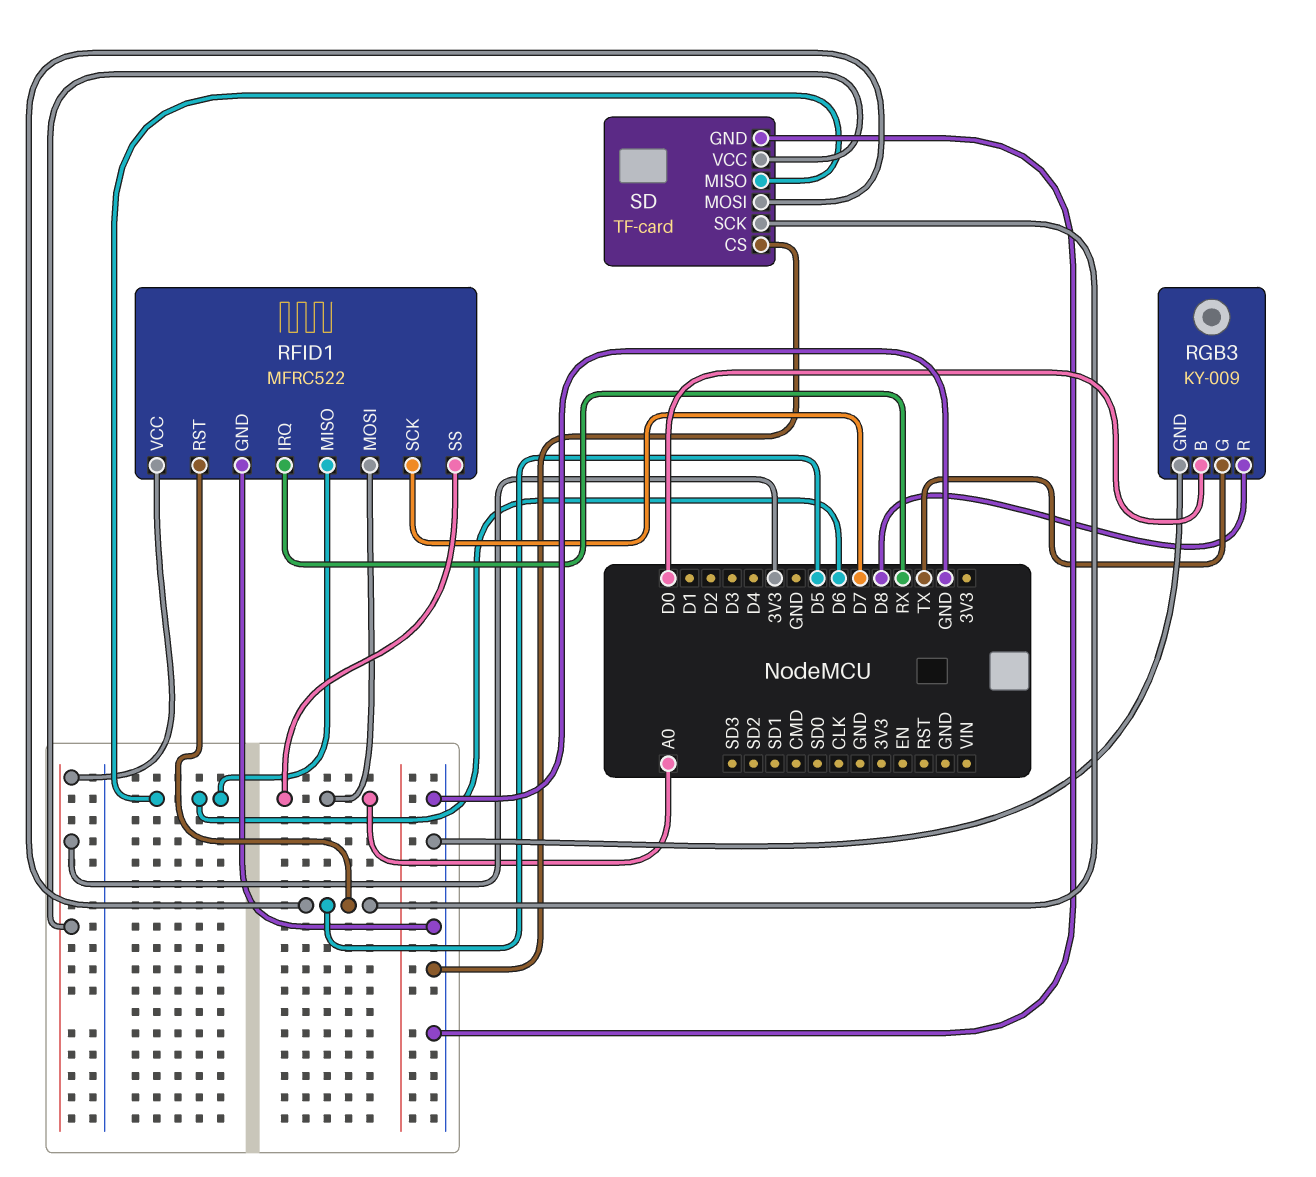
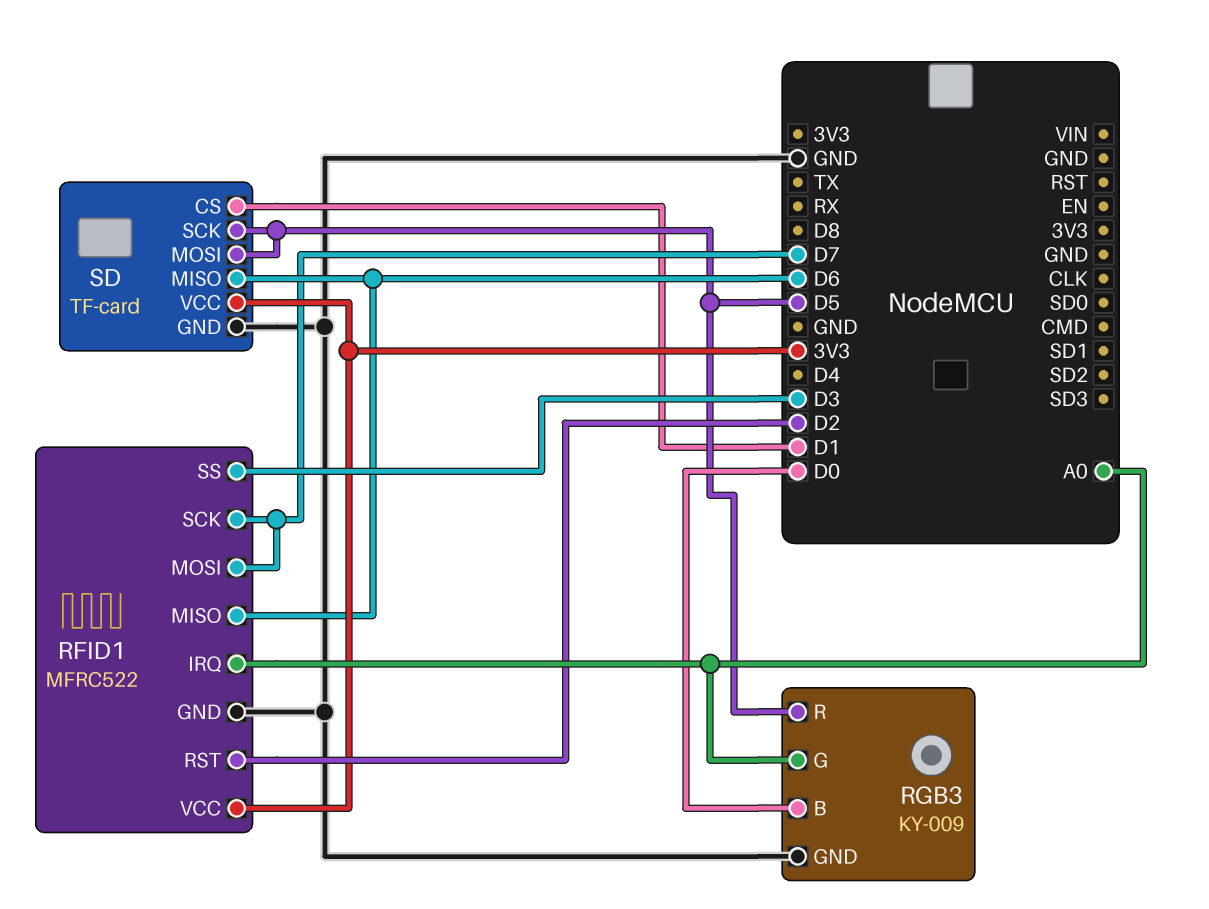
RFID1 pin IRQ: RX -> A0
RFID1 pin MOSI: A0 -> D7
RFID1 pin RST: D5 -> D2
RFID1 pin SS: A0 -> D3
RGB3 pin G: TX -> A0
RGB3 pin R: D8 -> D5
SD pin CS: GND -> D1

